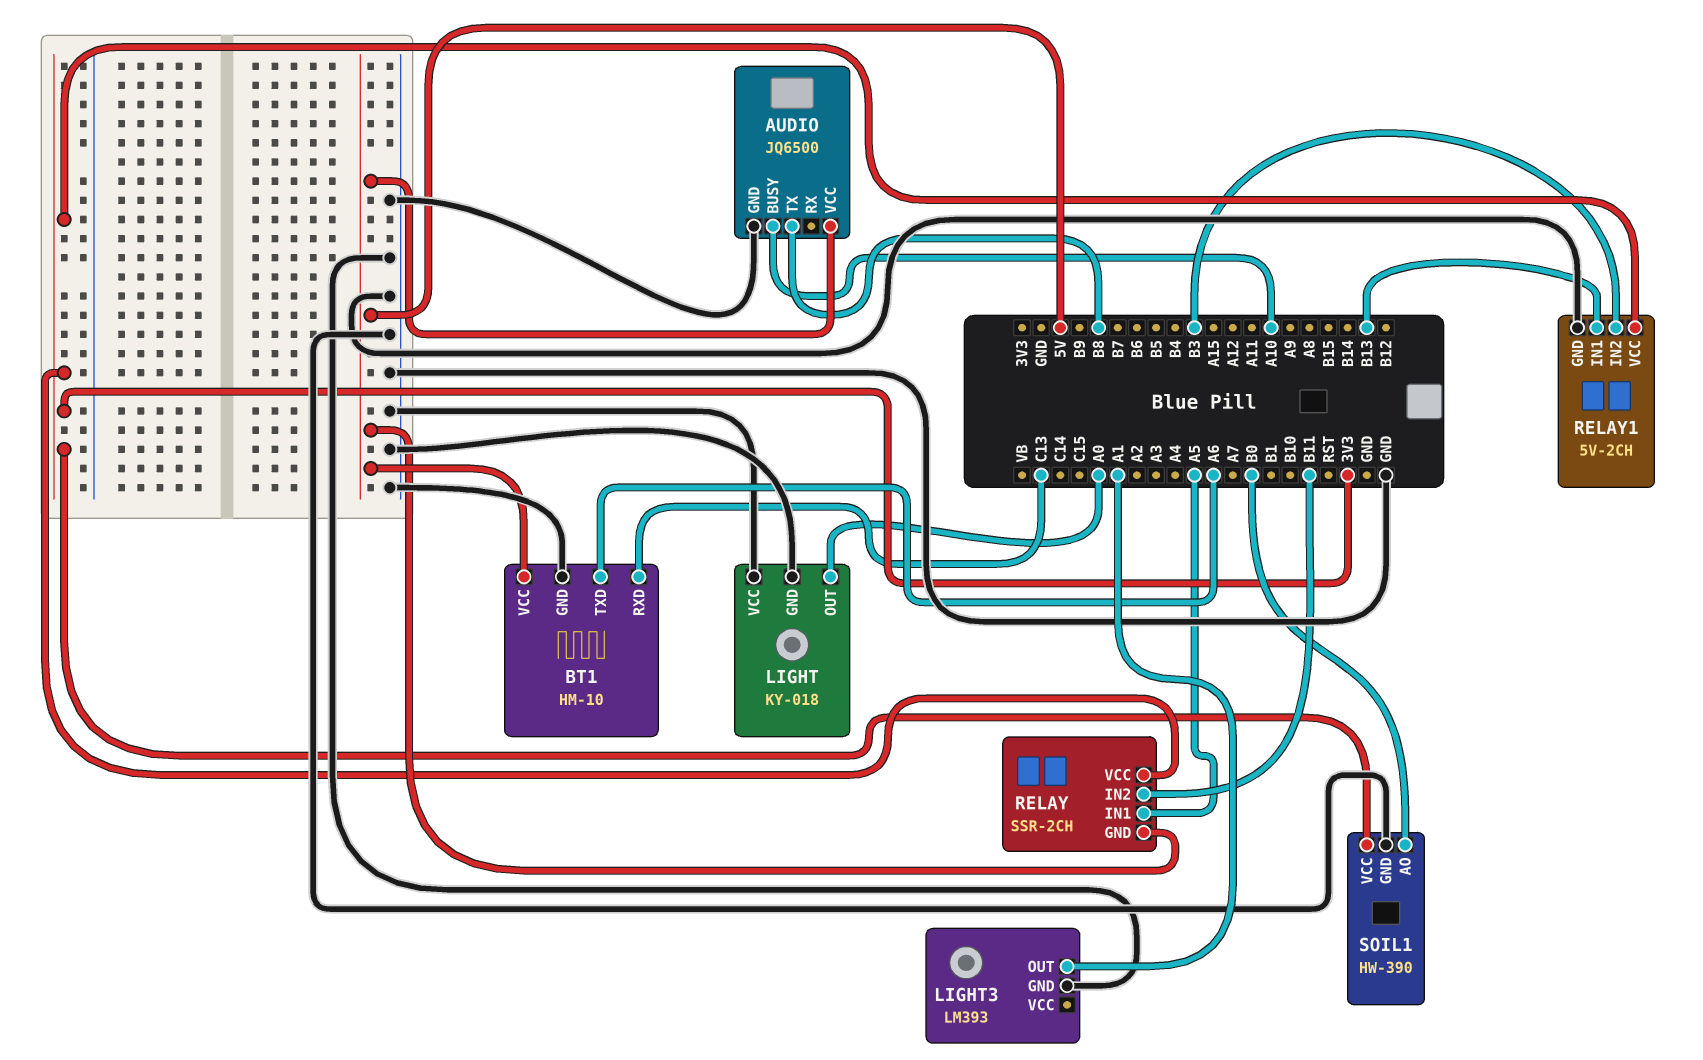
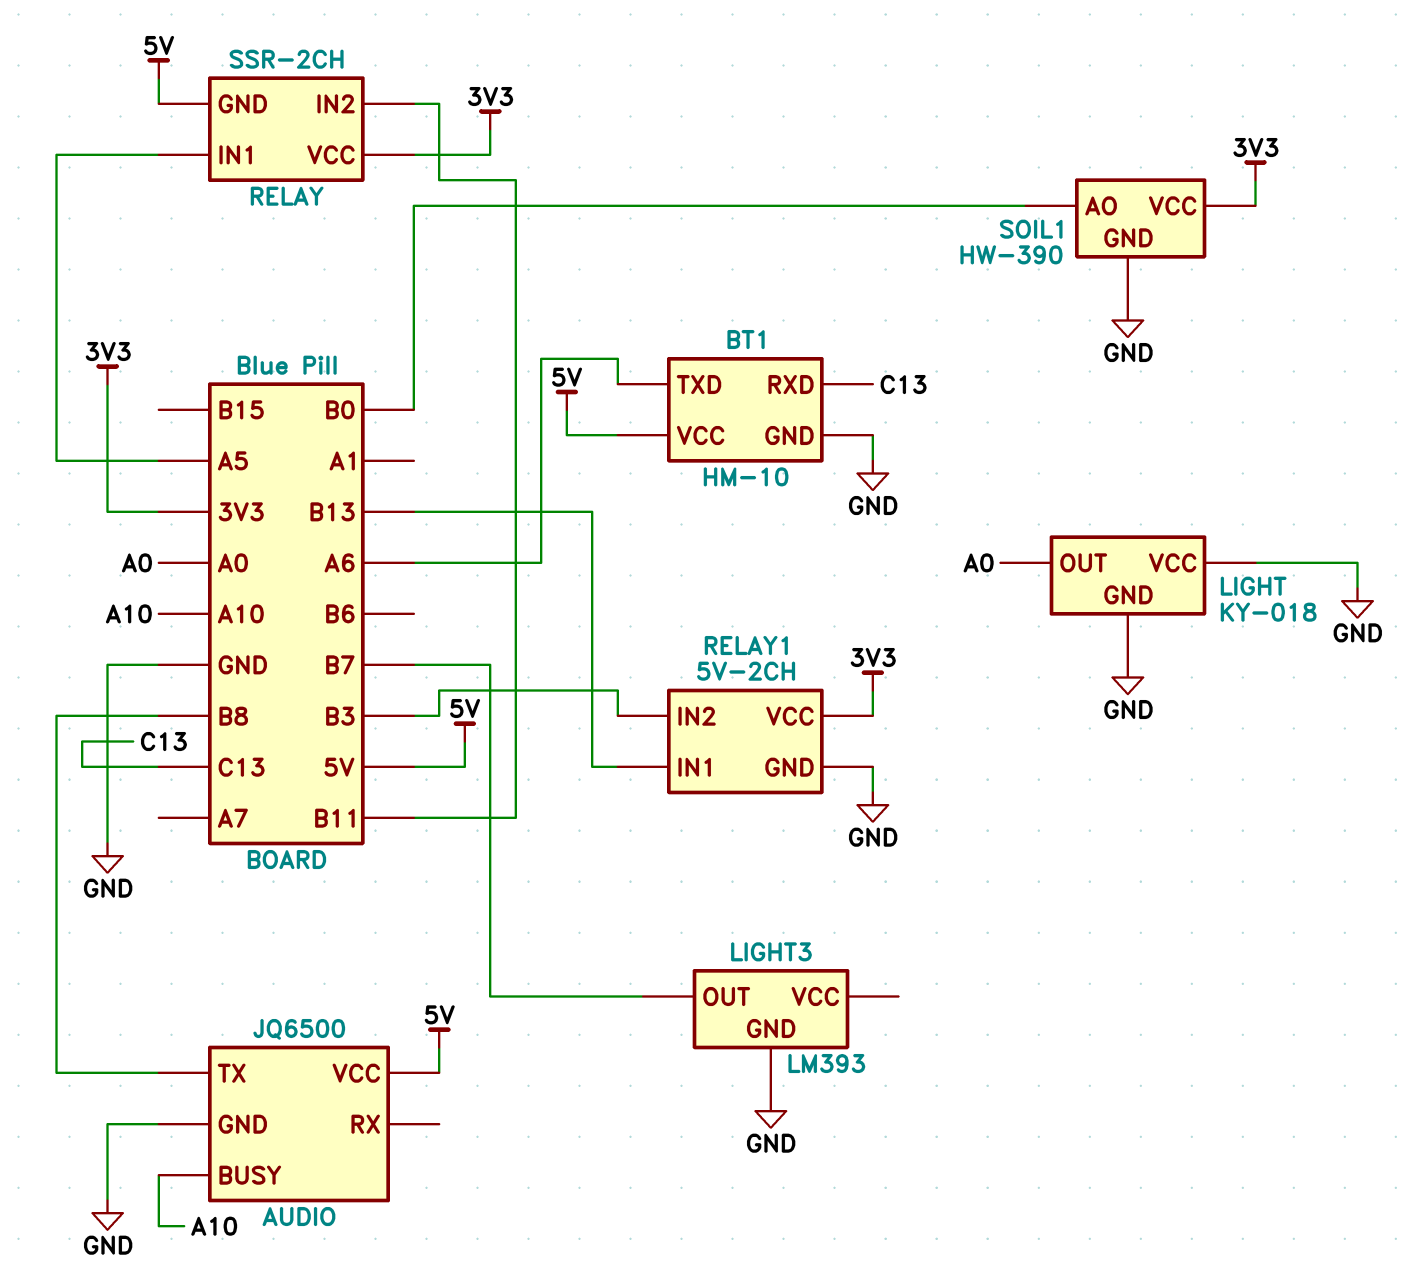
LIGHT3 pin OUT: A1 -> B7

